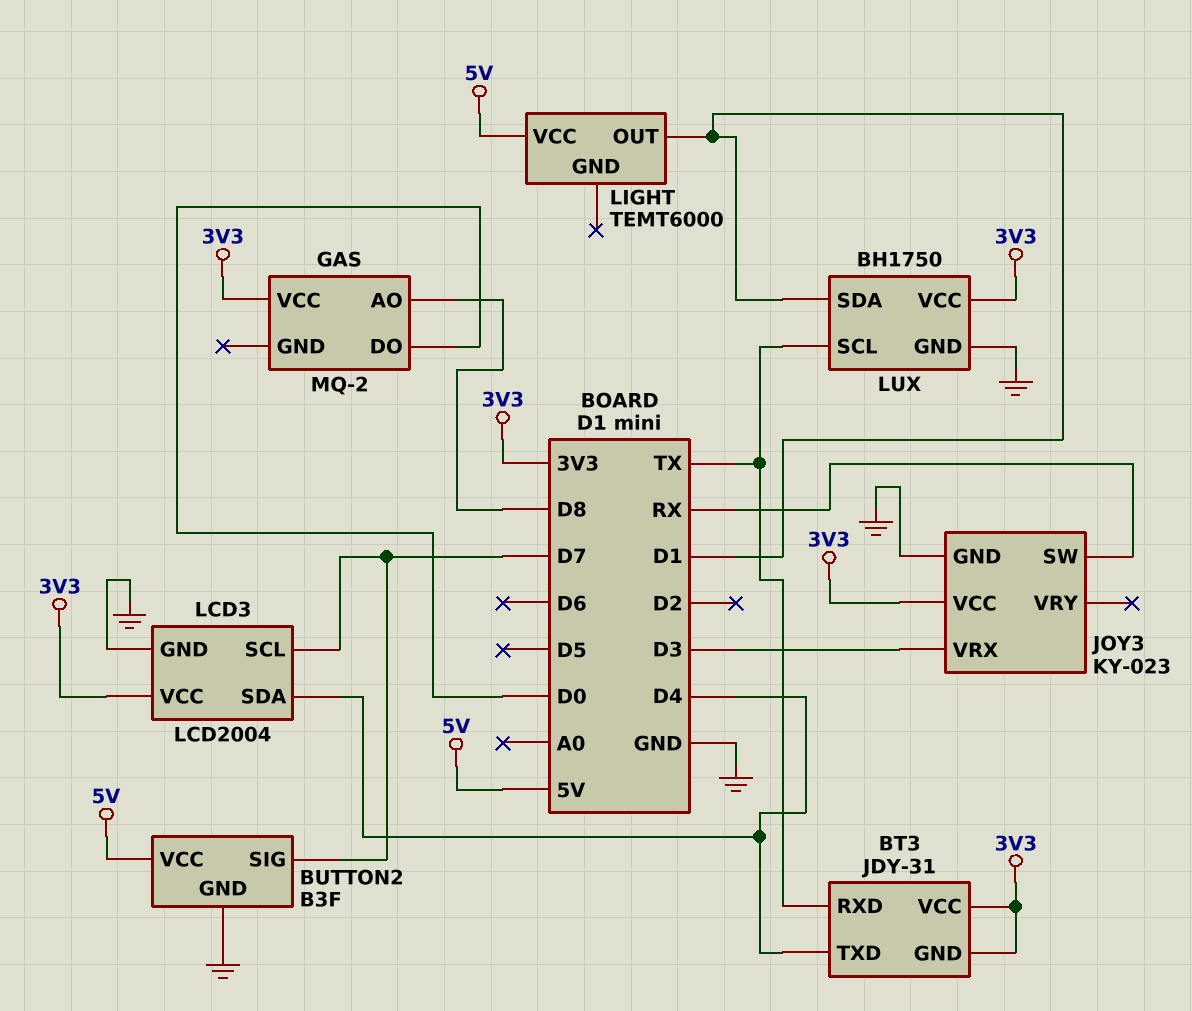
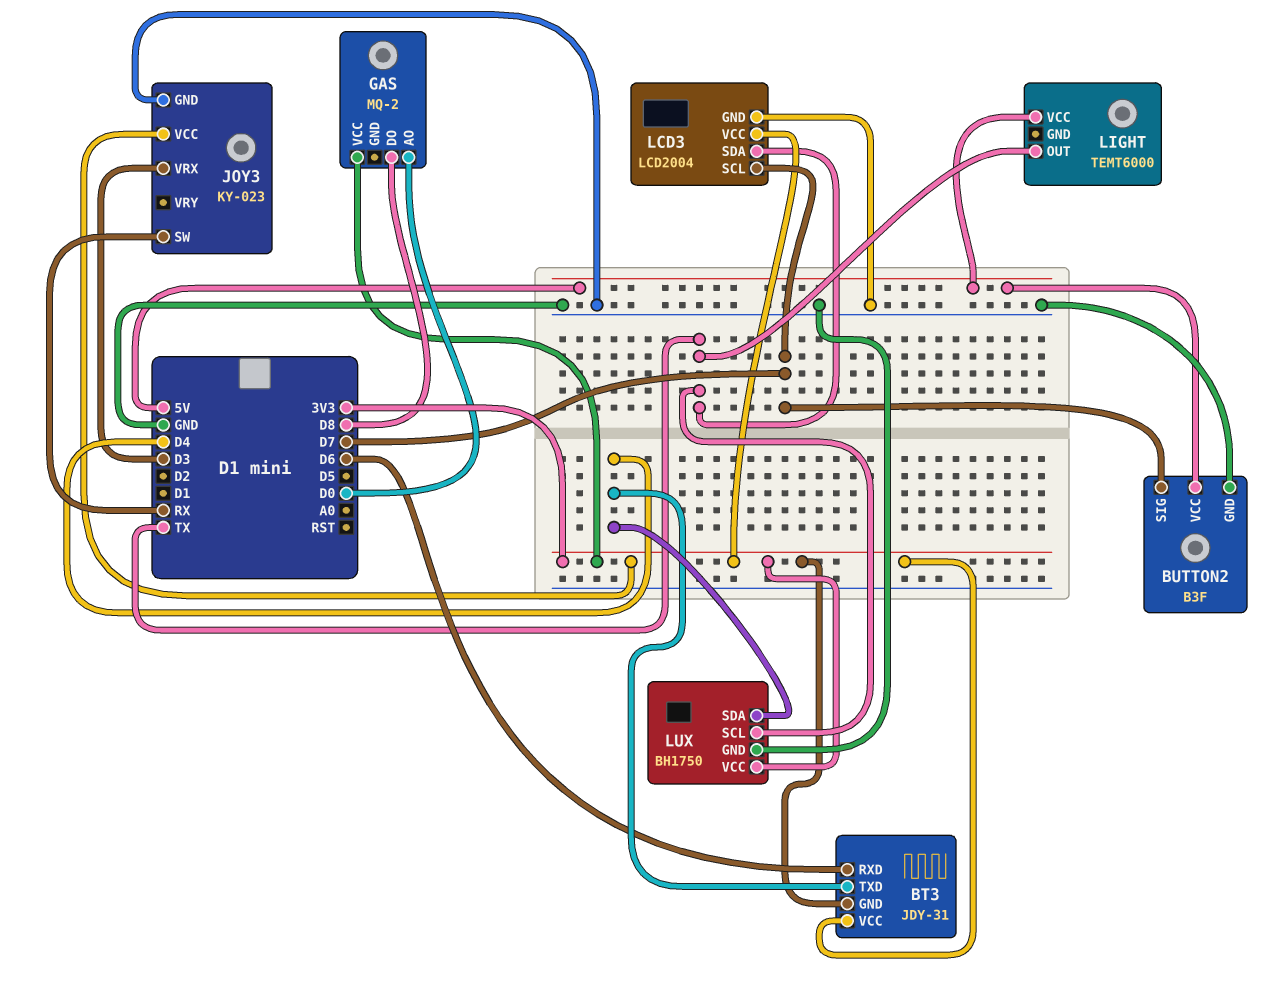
BT3 pin RXD: TX -> D6
GAS pin AO: D8 -> D0
GAS pin DO: D0 -> D8
LCD3 pin SDA: D4 -> TX
LIGHT pin OUT: D1 -> TX
LUX pin SDA: D1 -> D4

